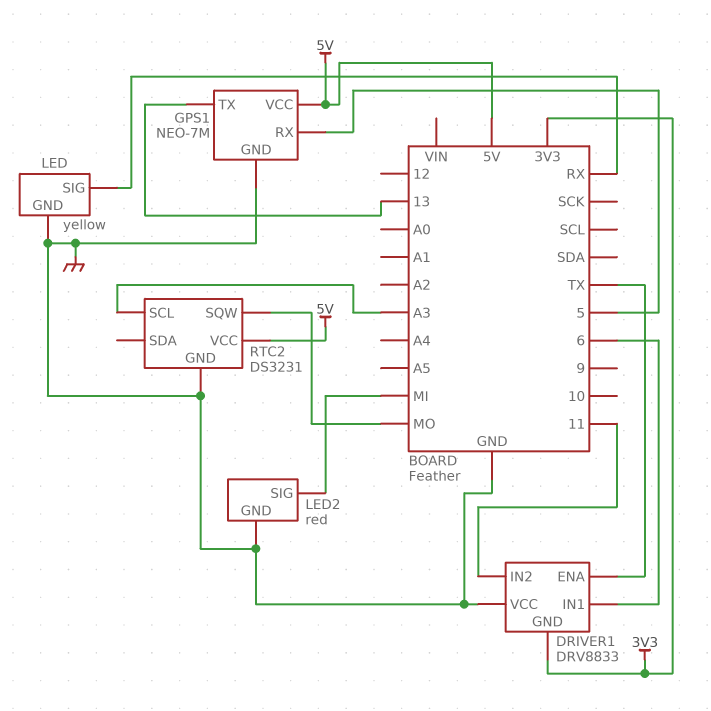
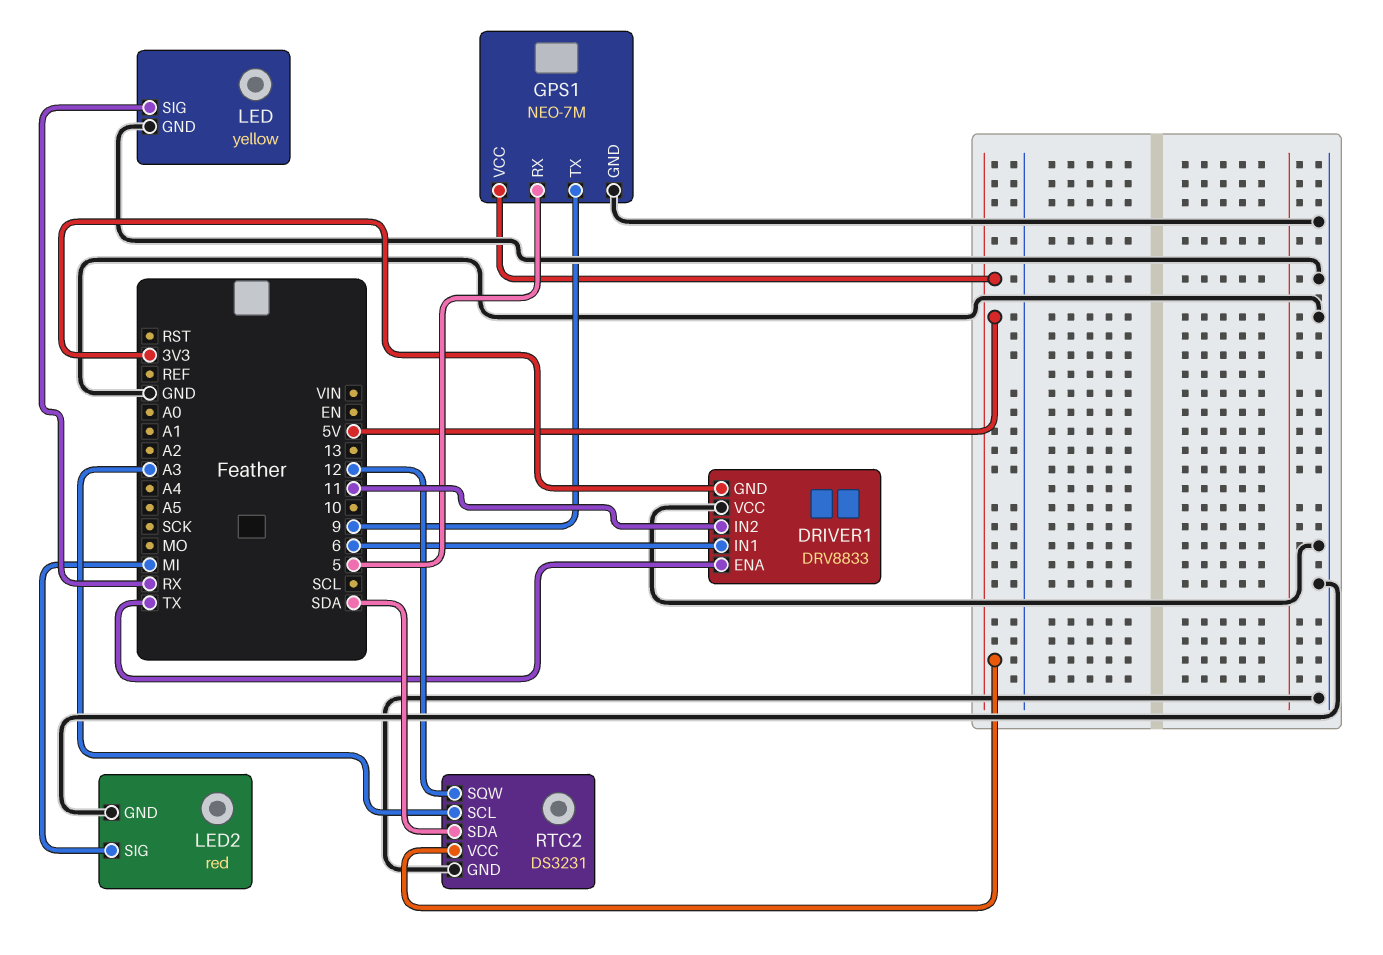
GPS1 pin TX: 13 -> 9
RTC2 pin SDA: none -> SDA
RTC2 pin SQW: MO -> 12

